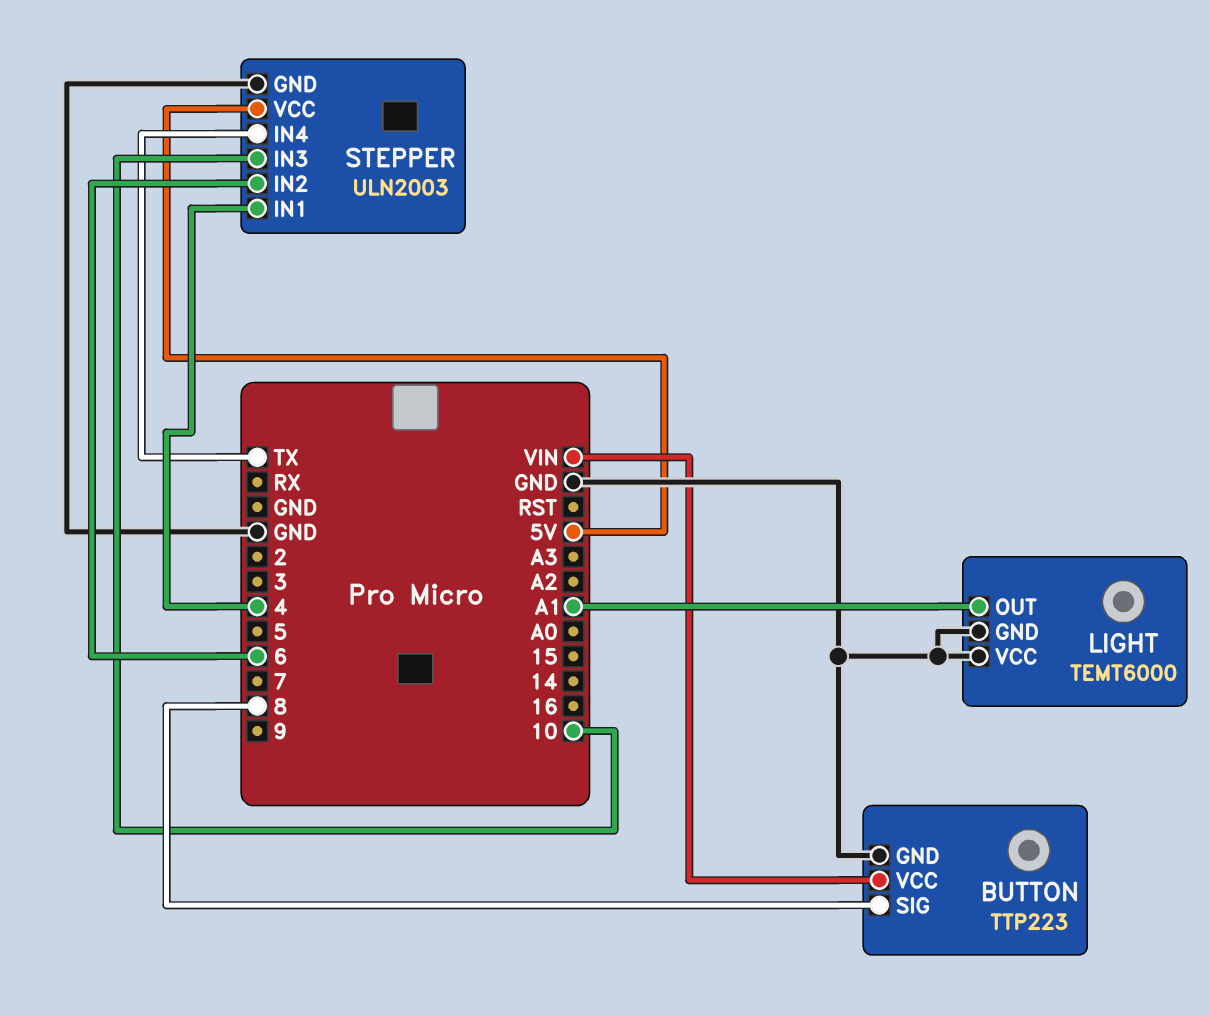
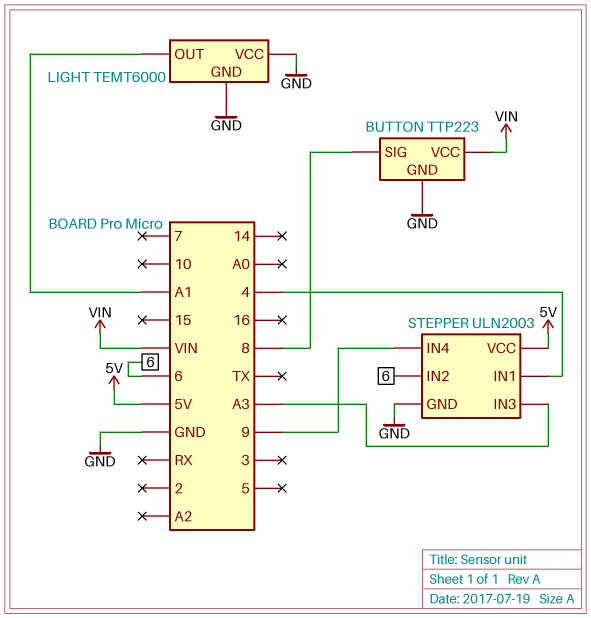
STEPPER pin IN3: 10 -> A3
STEPPER pin IN4: TX -> 9

